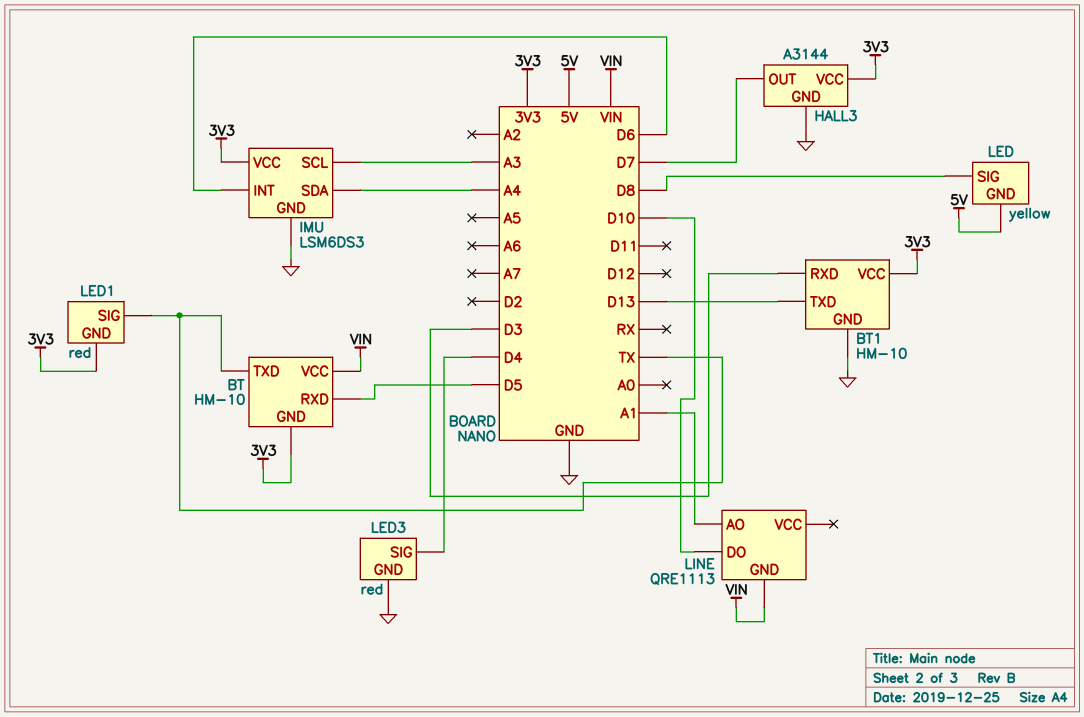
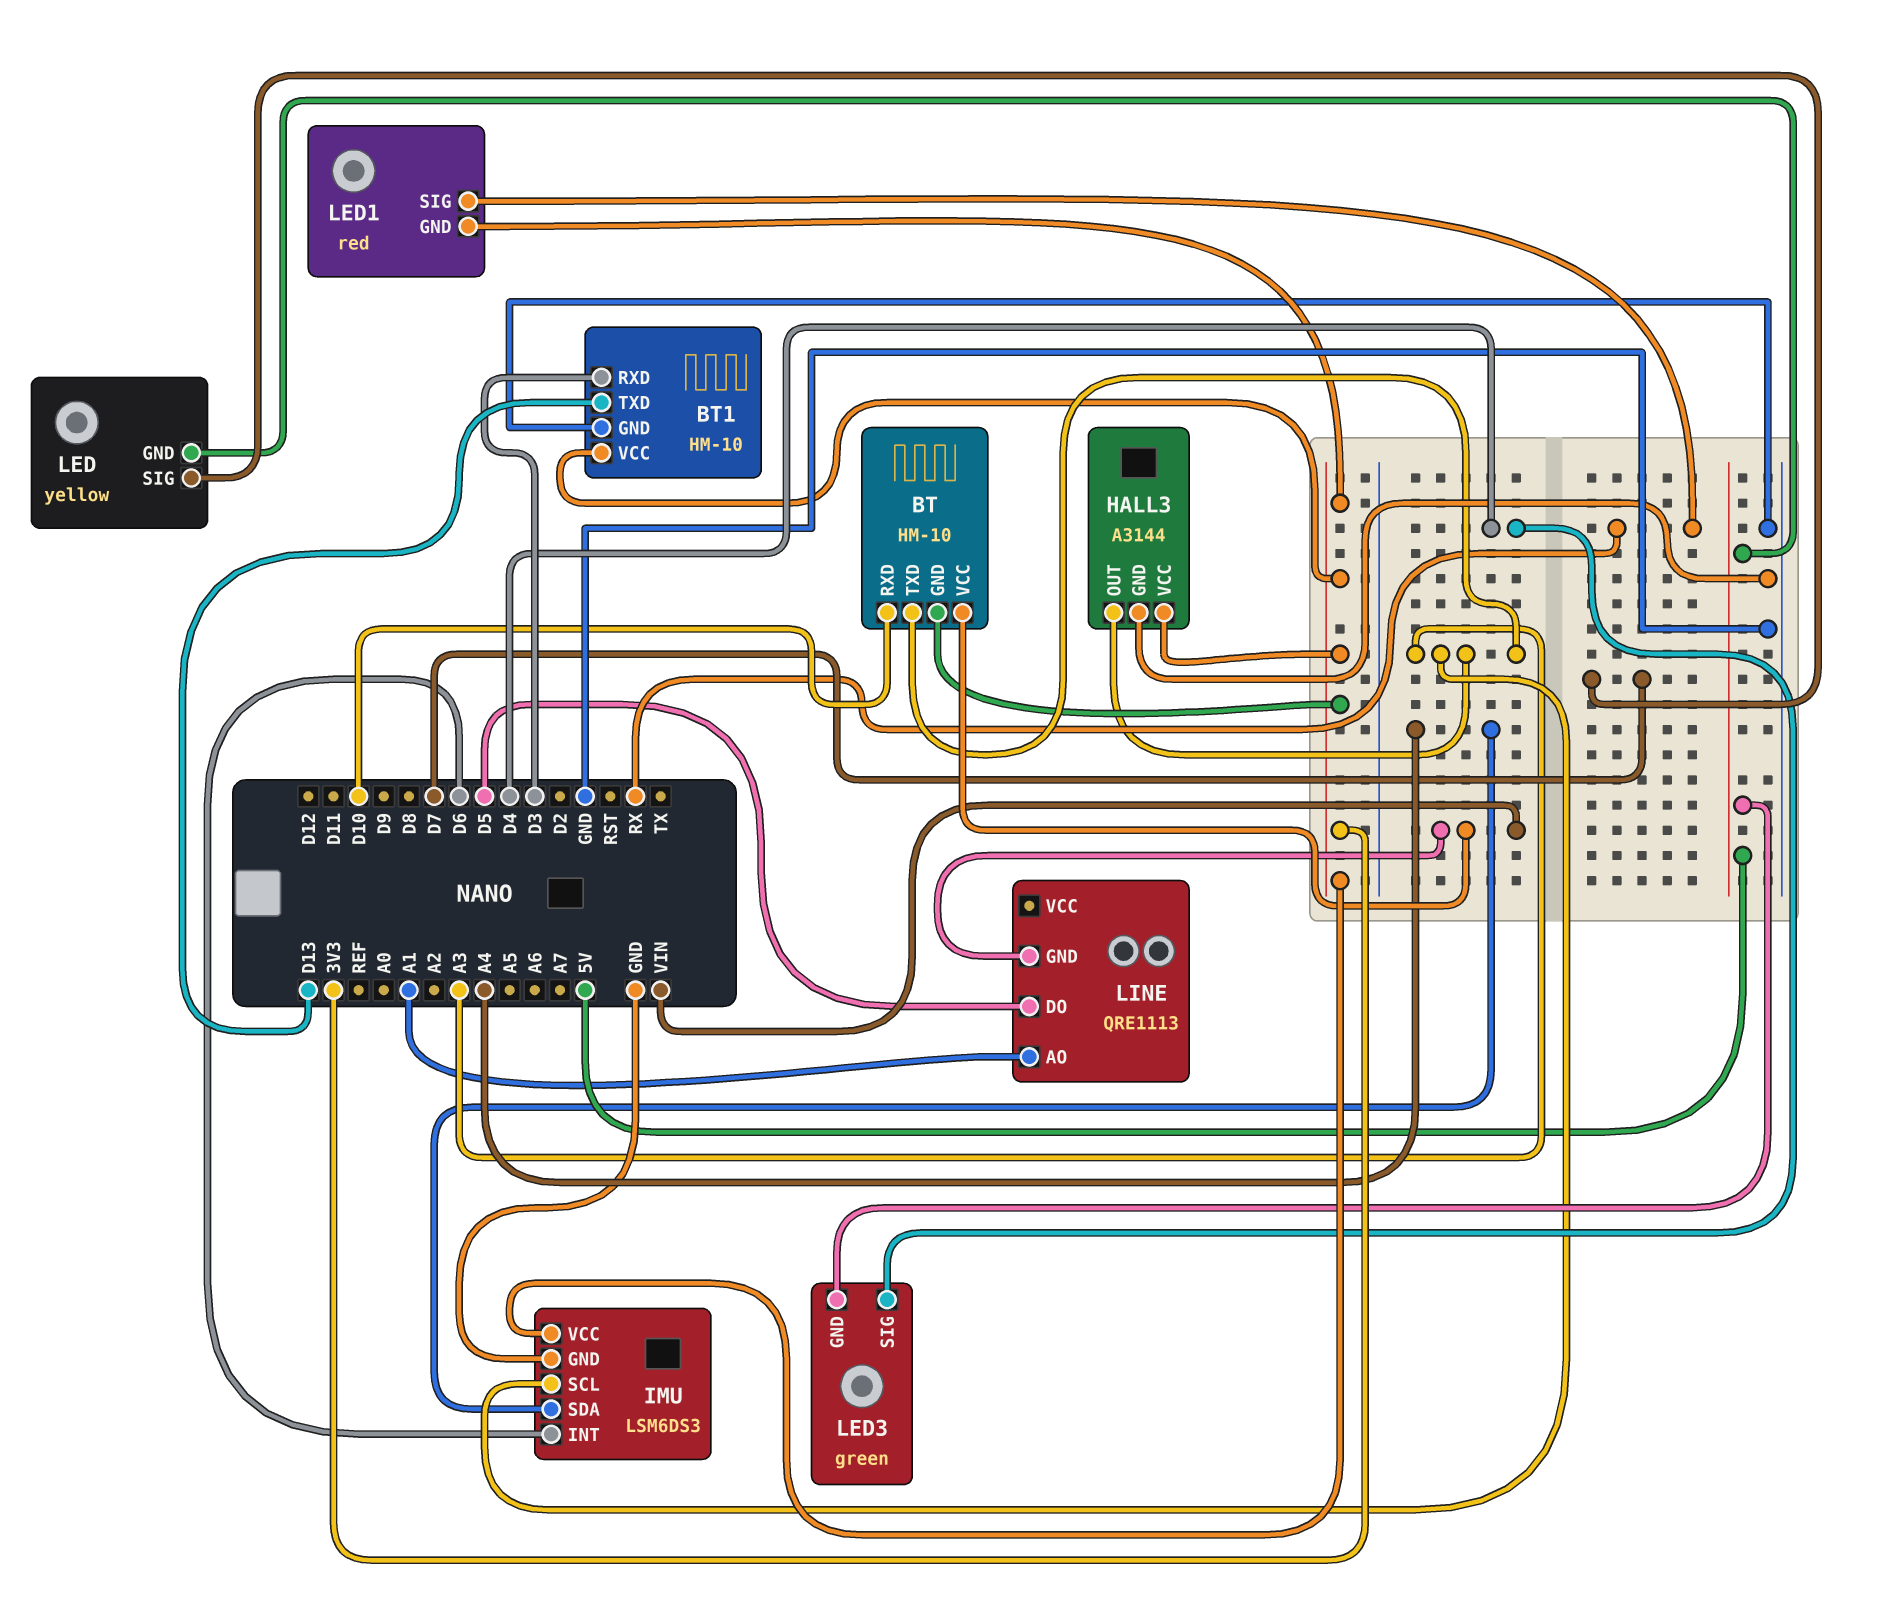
BT pin RXD: D5 -> D10
BT pin TXD: TX -> A3
HALL3 pin OUT: D7 -> A3
LED pin SIG: D8 -> D7
LED1 pin SIG: TX -> RX
LED3: red -> green
LED3 pin GND: GND -> 5V
LINE pin DO: D10 -> D5

